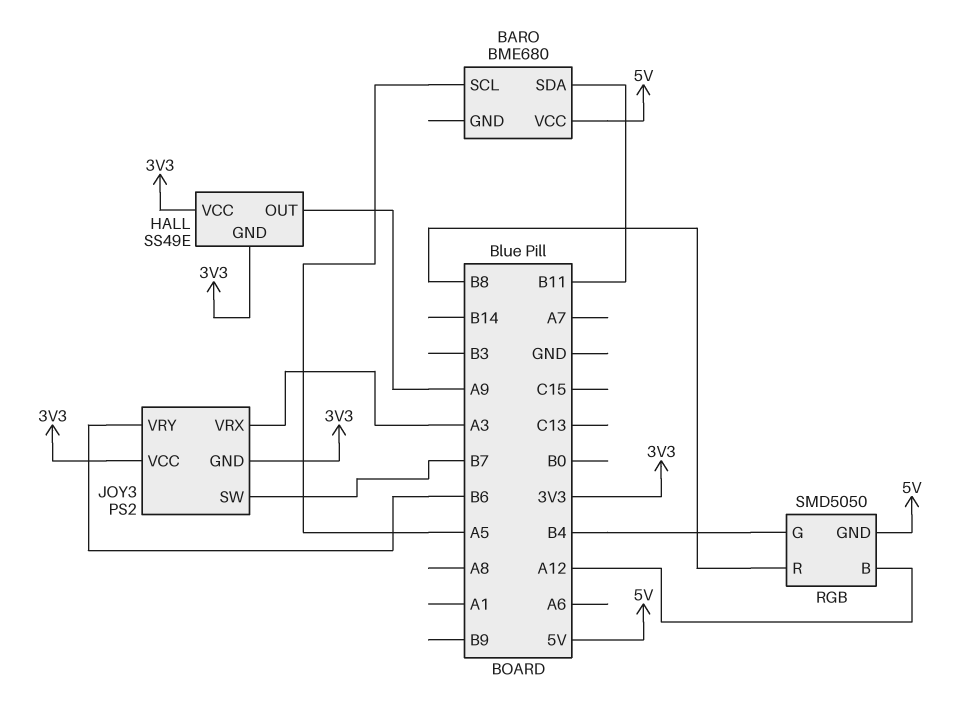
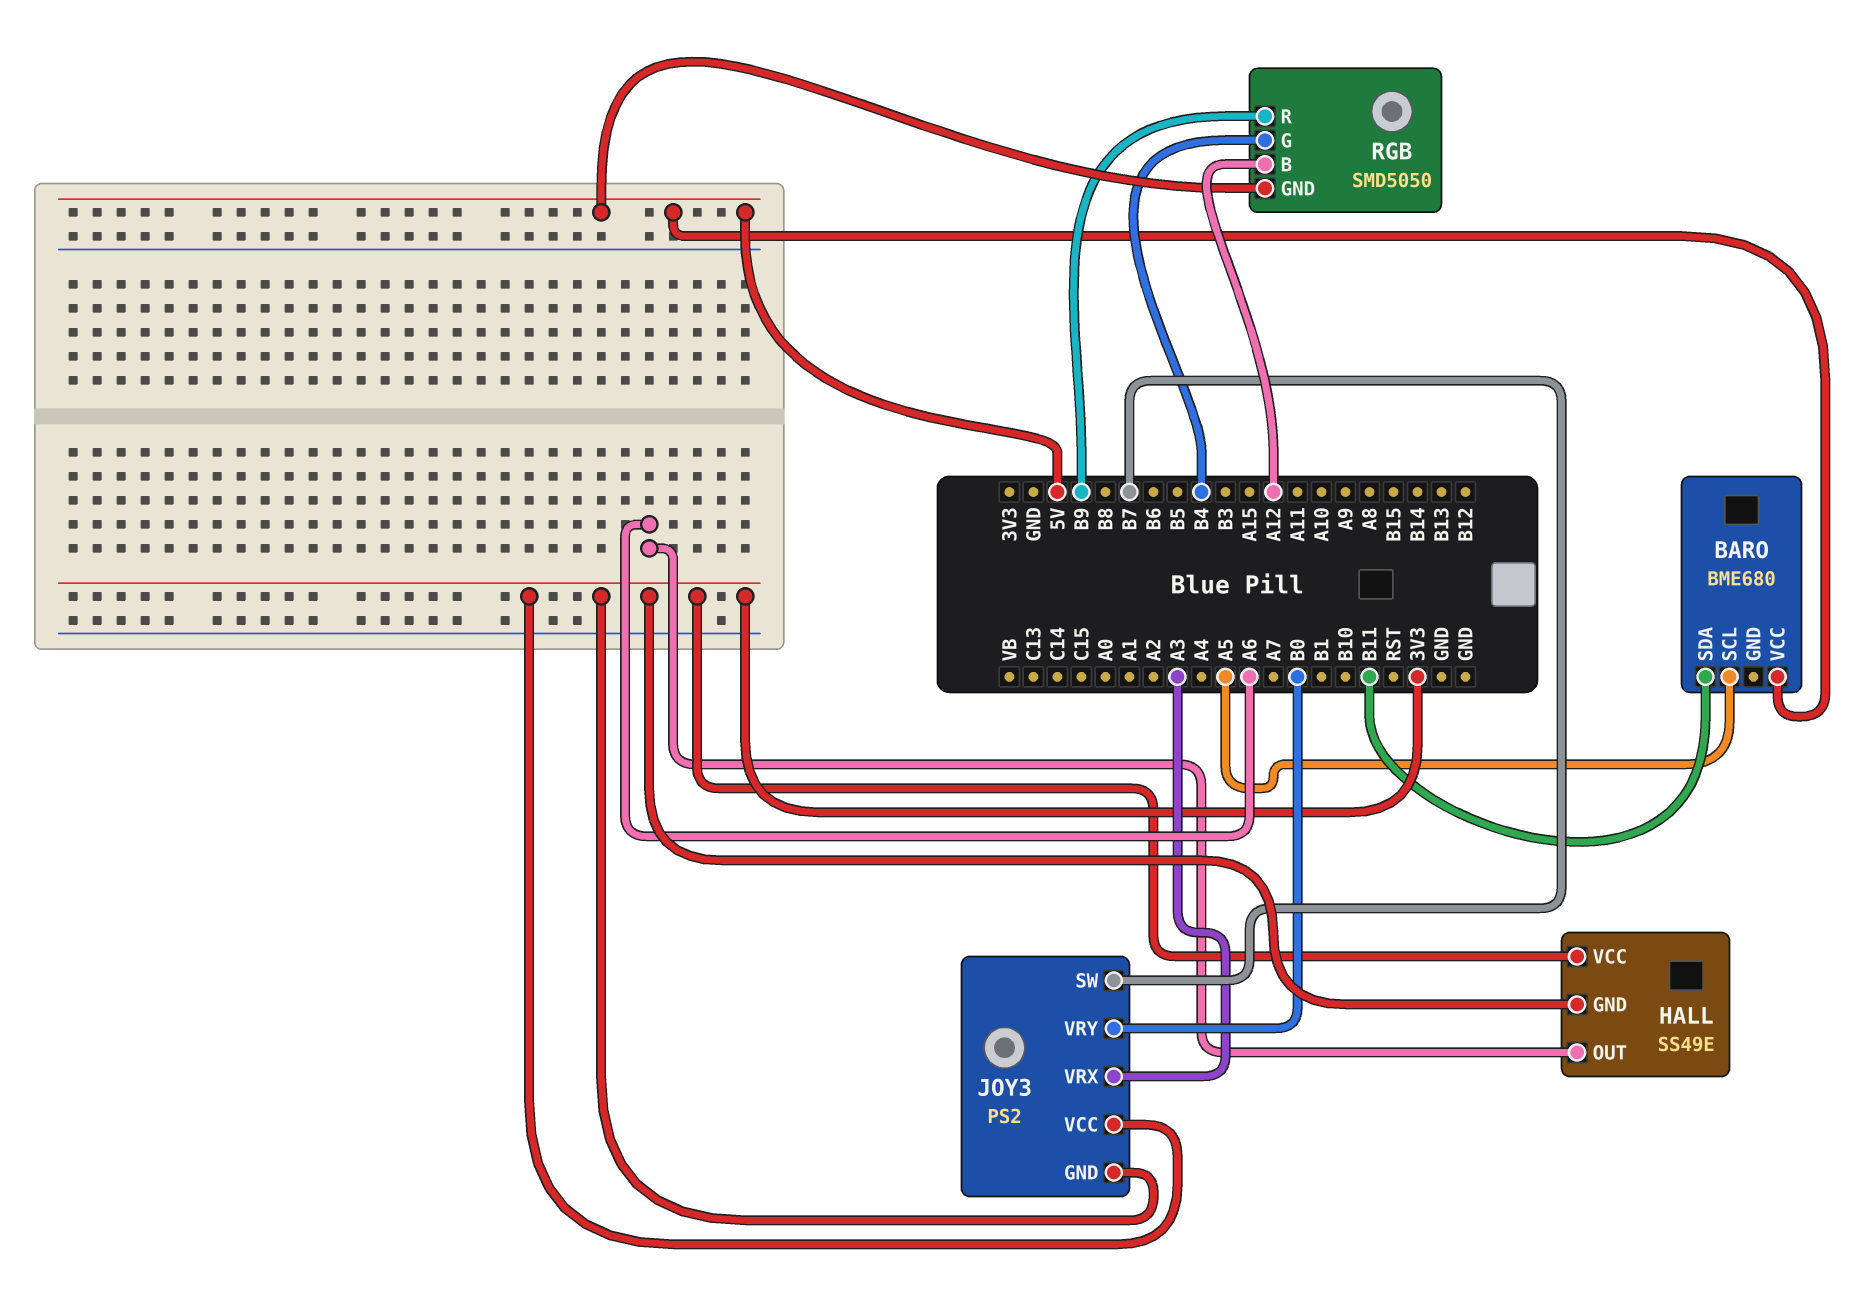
HALL pin OUT: A9 -> A6
JOY3 pin VRY: B6 -> B0
RGB pin R: B8 -> B9

